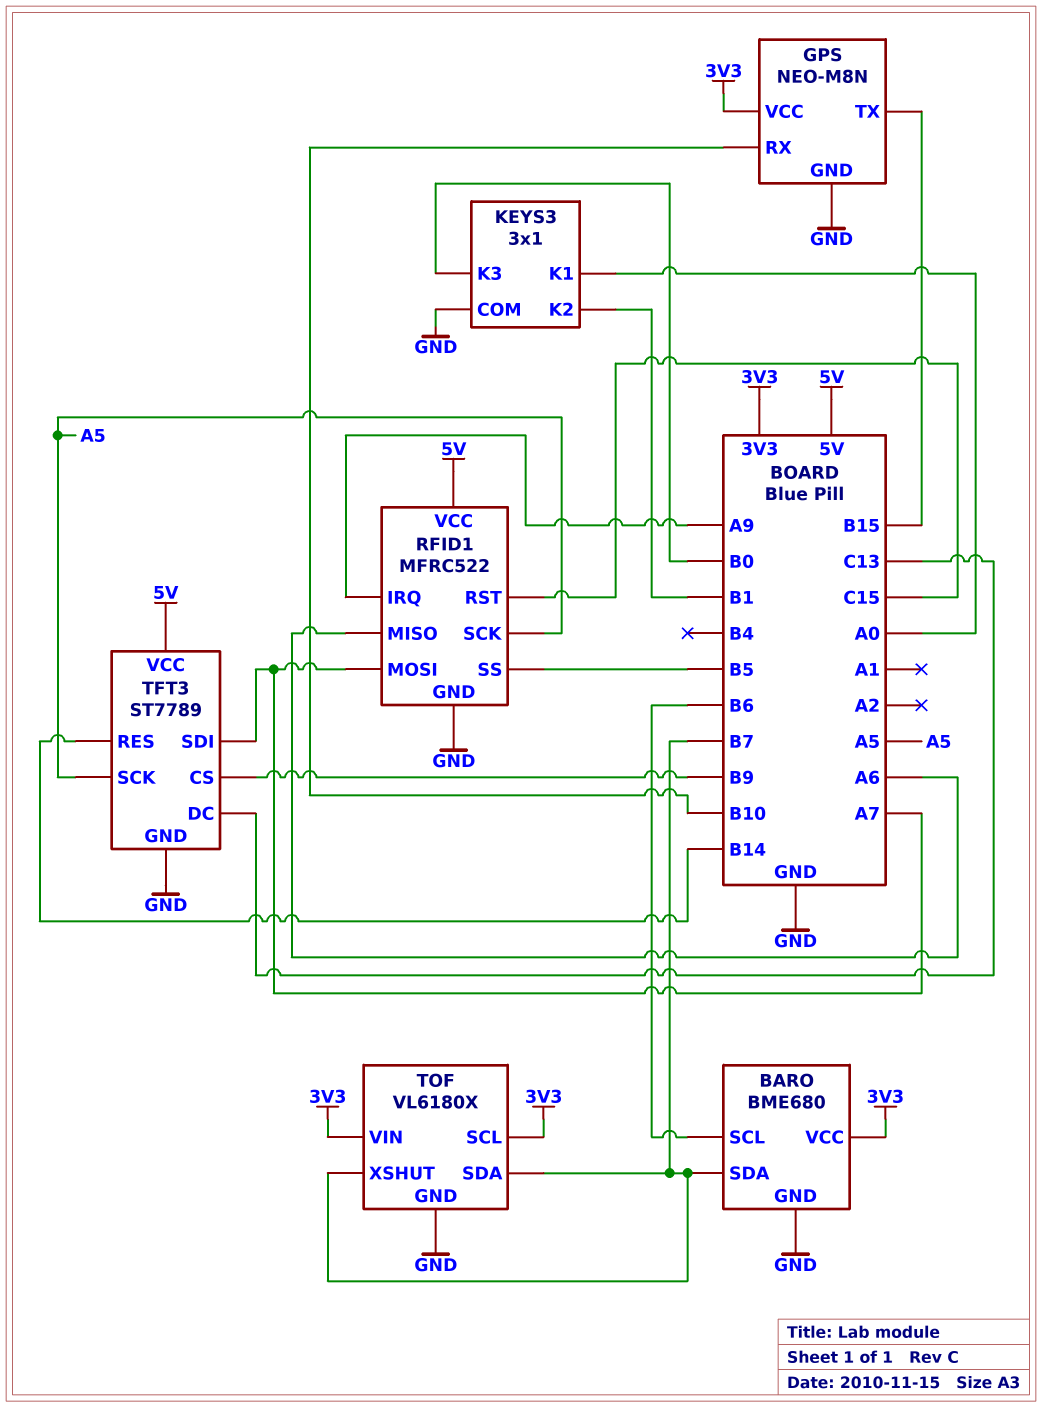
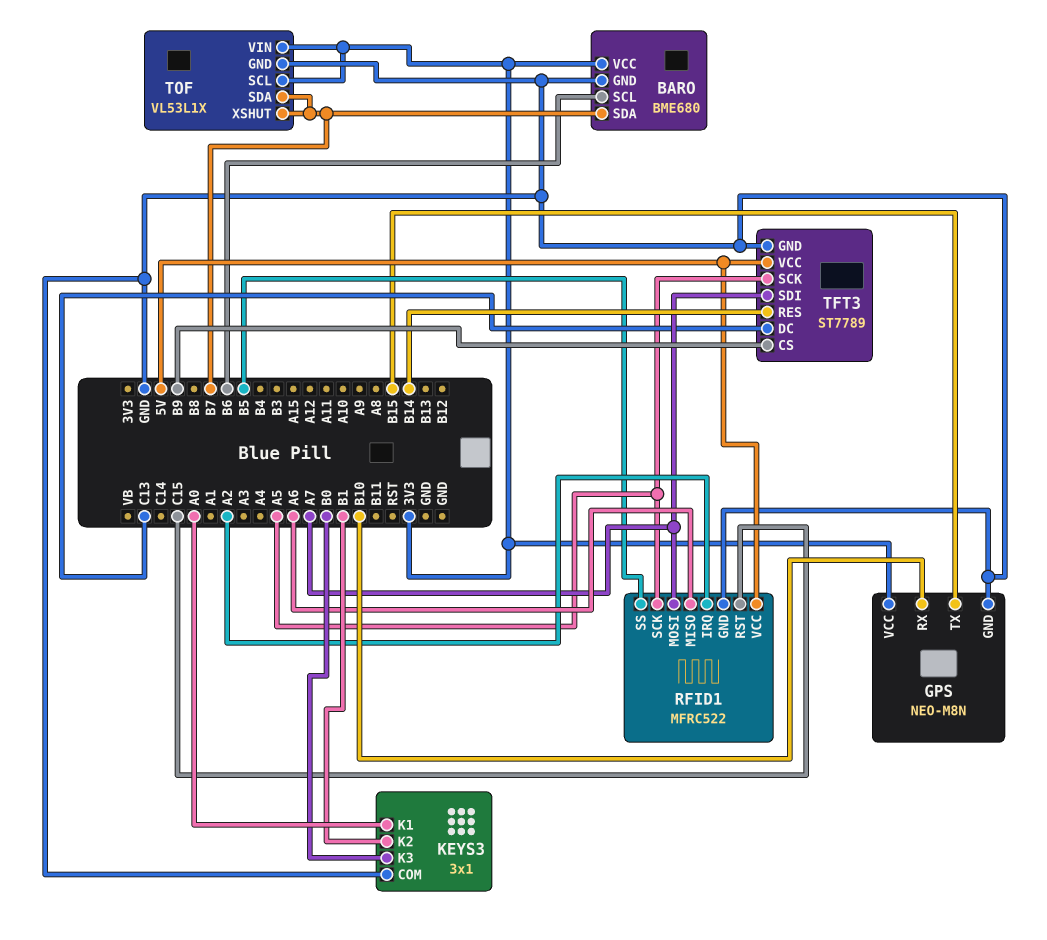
RFID1 pin IRQ: A9 -> A2
TOF: VL6180X -> VL53L1X

